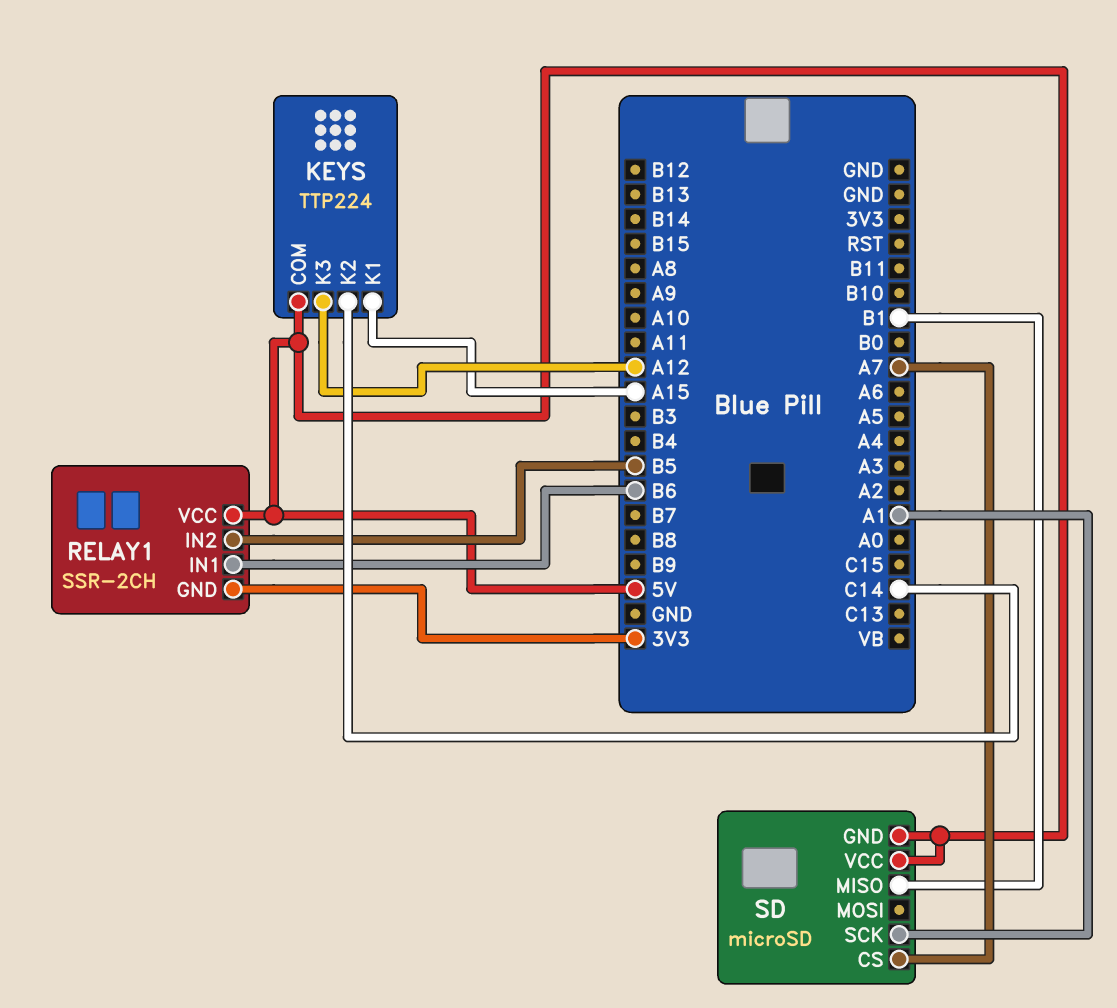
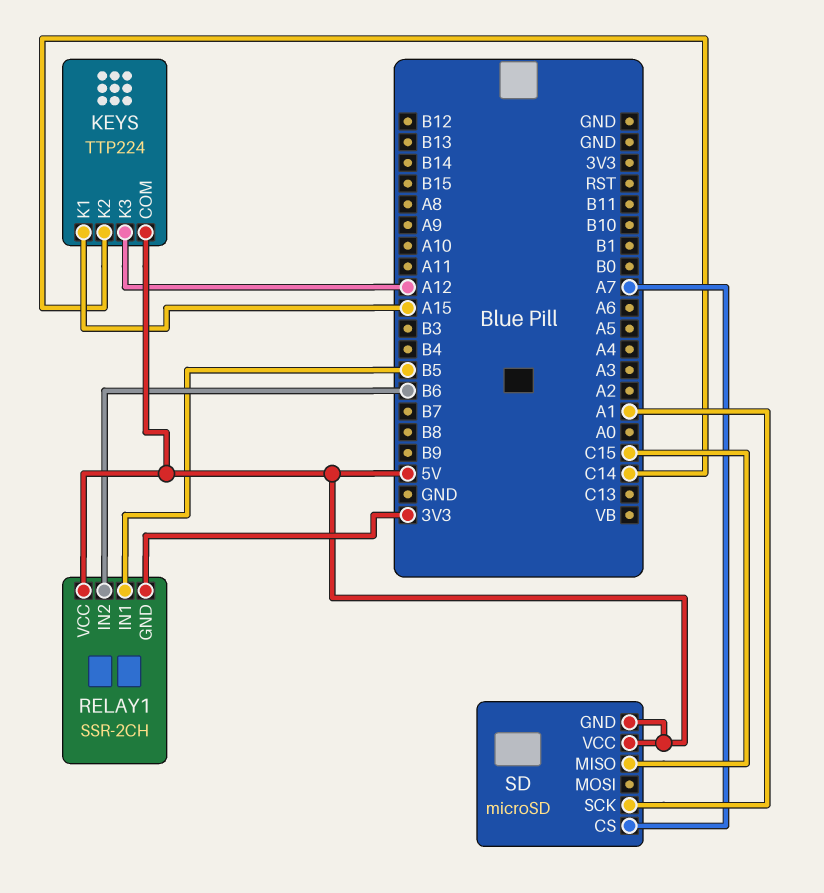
RELAY1 pin IN1: B6 -> B5
RELAY1 pin IN2: B5 -> B6
SD pin MISO: B1 -> C15

